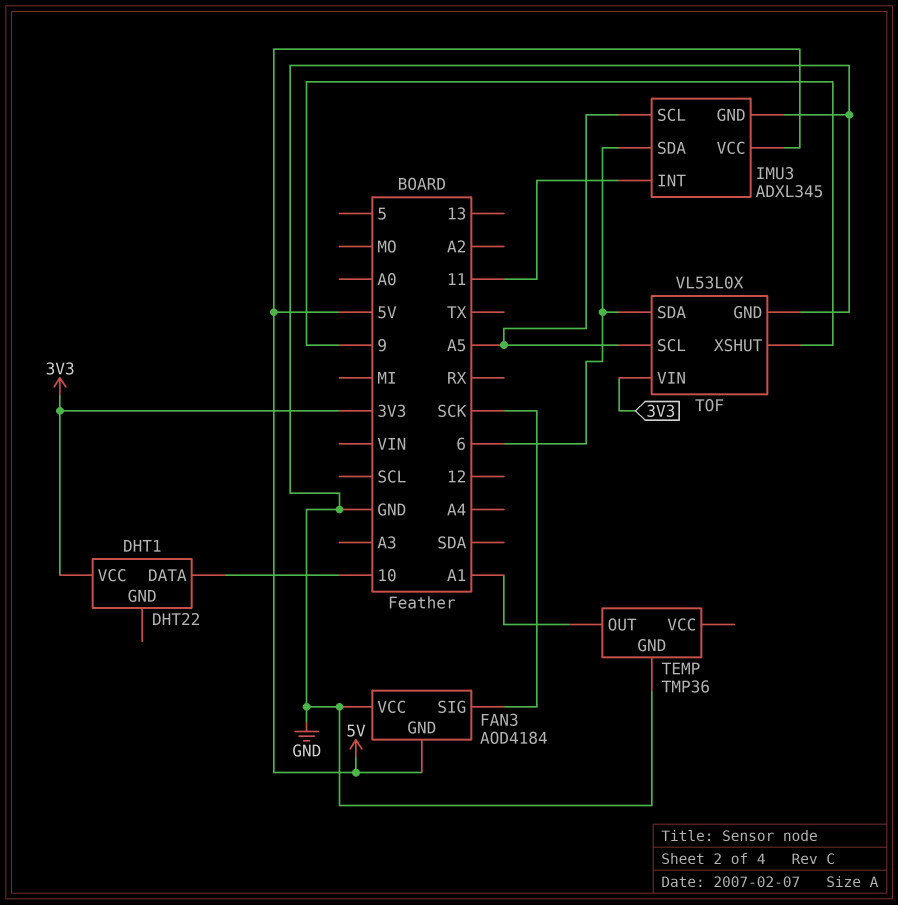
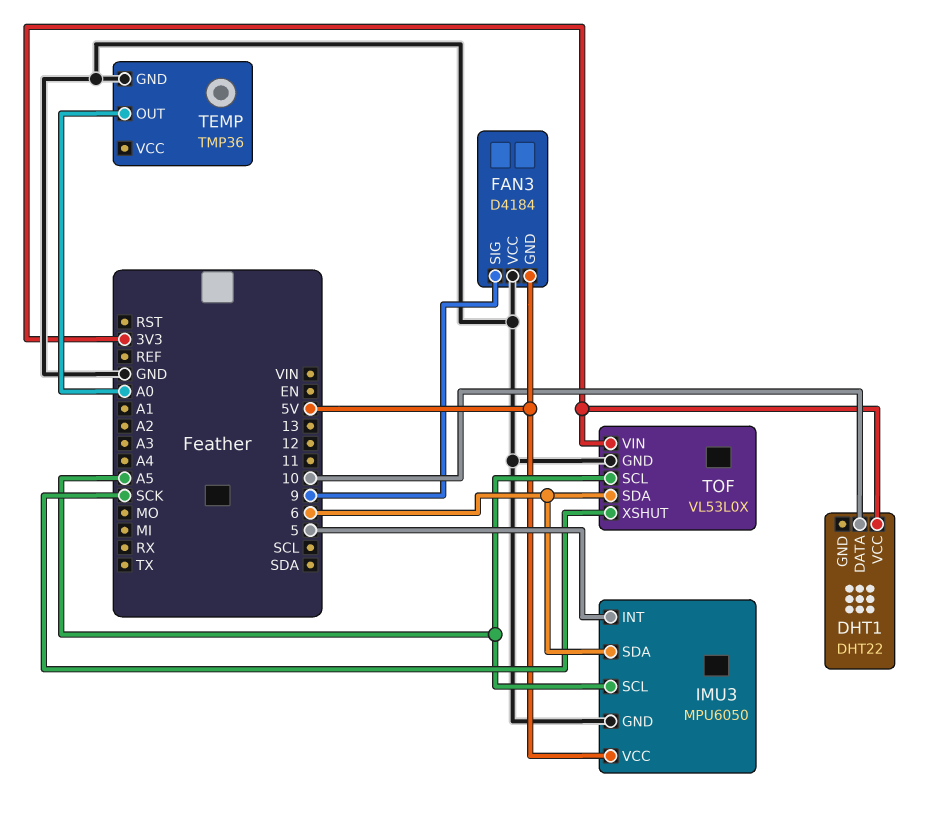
FAN3: AOD4184 -> D4184
FAN3 pin SIG: SCK -> 9
IMU3: ADXL345 -> MPU6050
IMU3 pin INT: 11 -> 5
TEMP pin OUT: A1 -> A0
TOF pin XSHUT: 9 -> SCK

